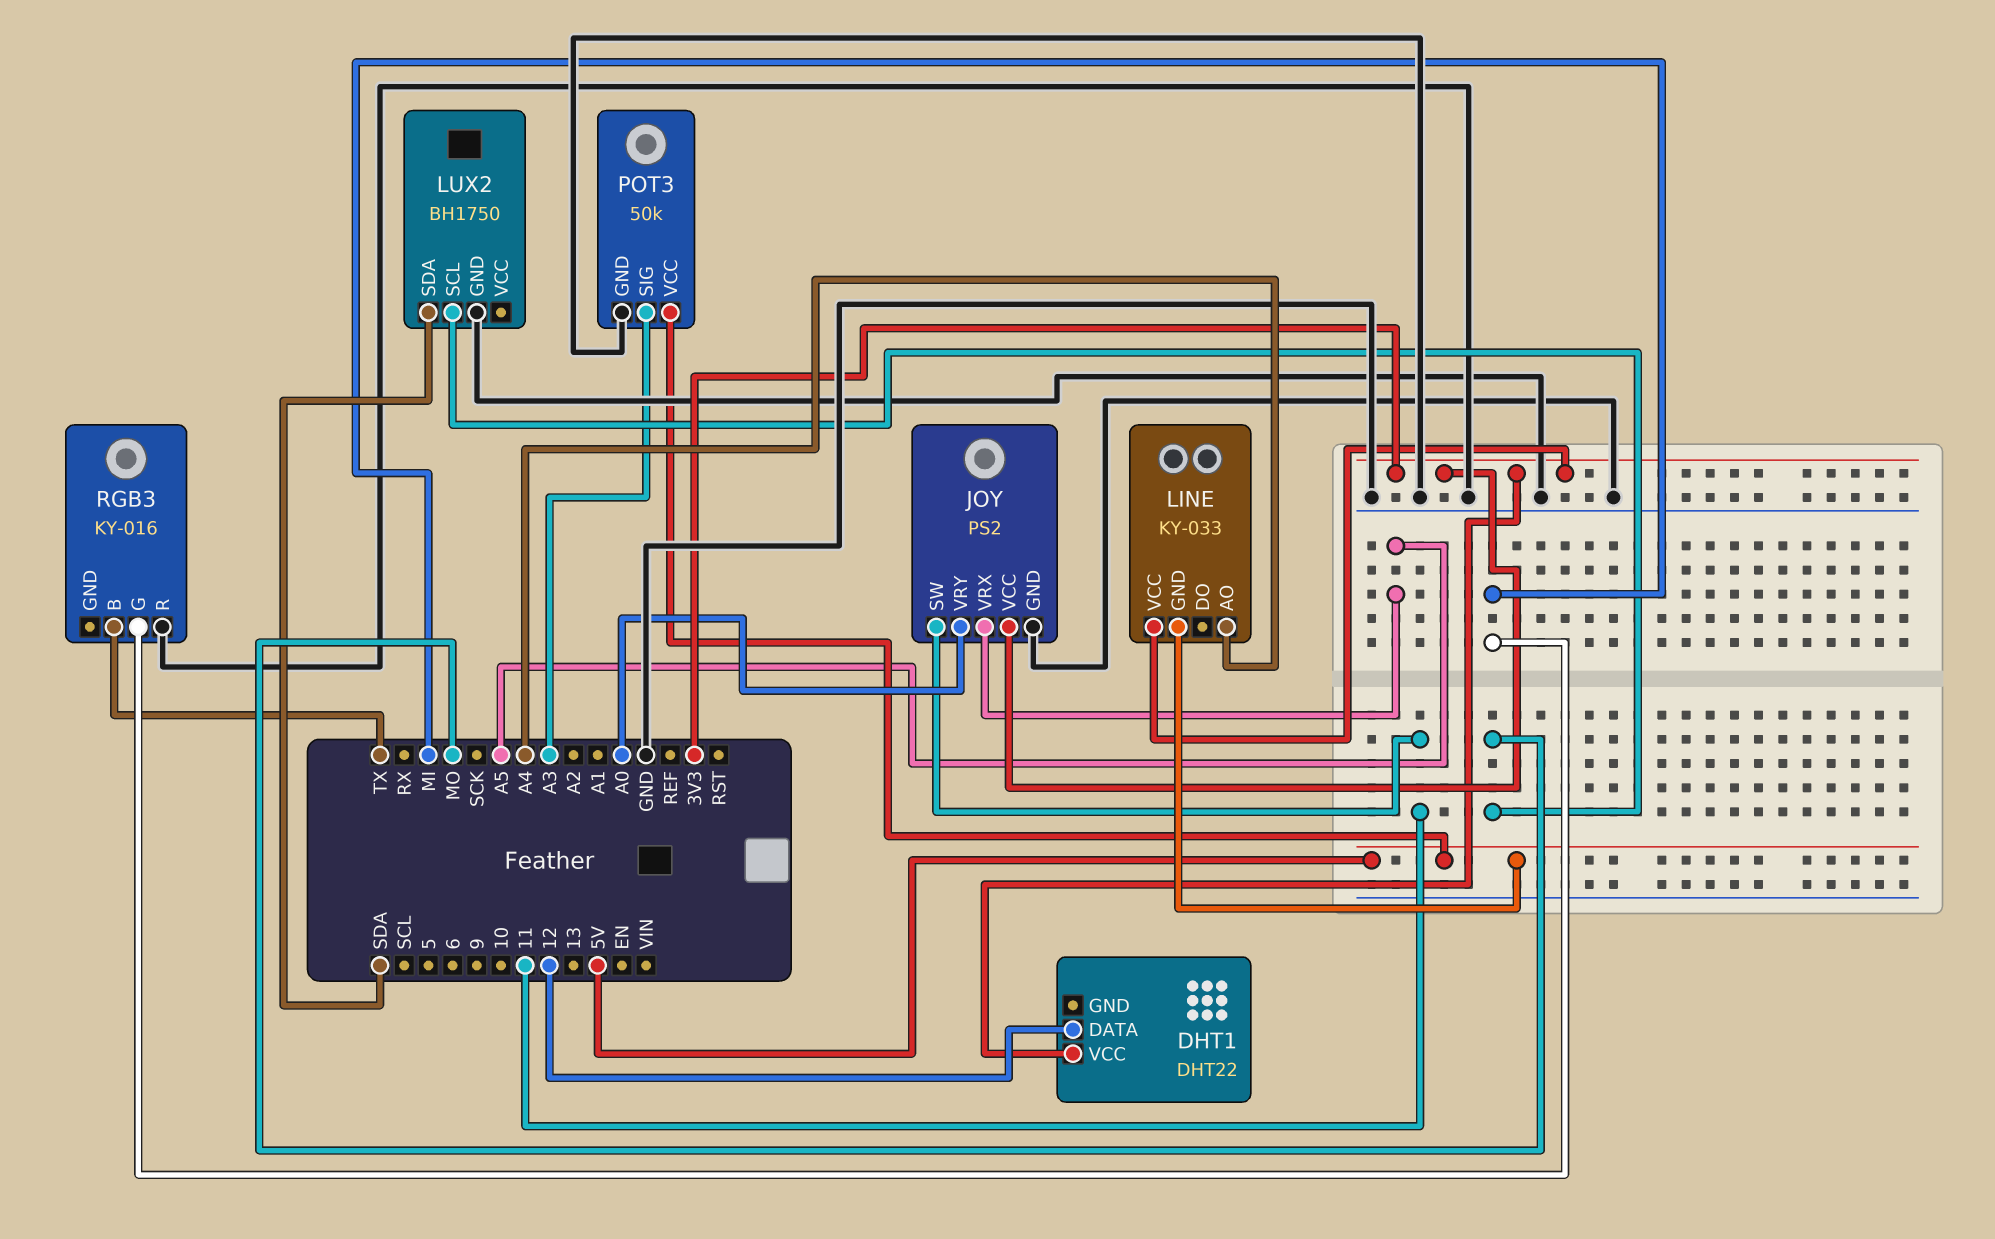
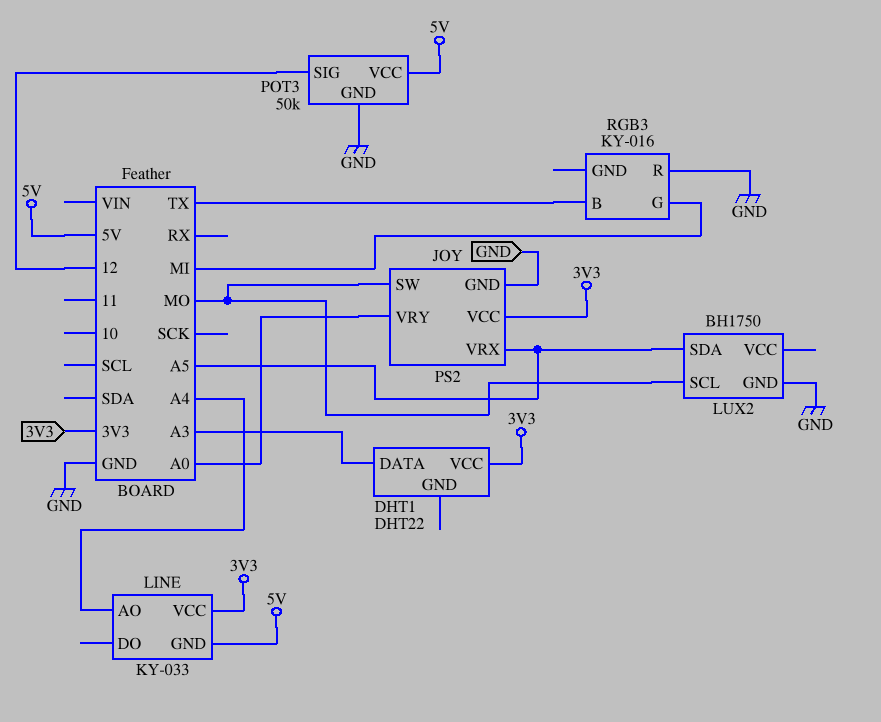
DHT1 pin DATA: 12 -> A3
JOY pin SW: 11 -> MO
LUX2 pin SDA: SDA -> A5
POT3 pin SIG: A3 -> 12

